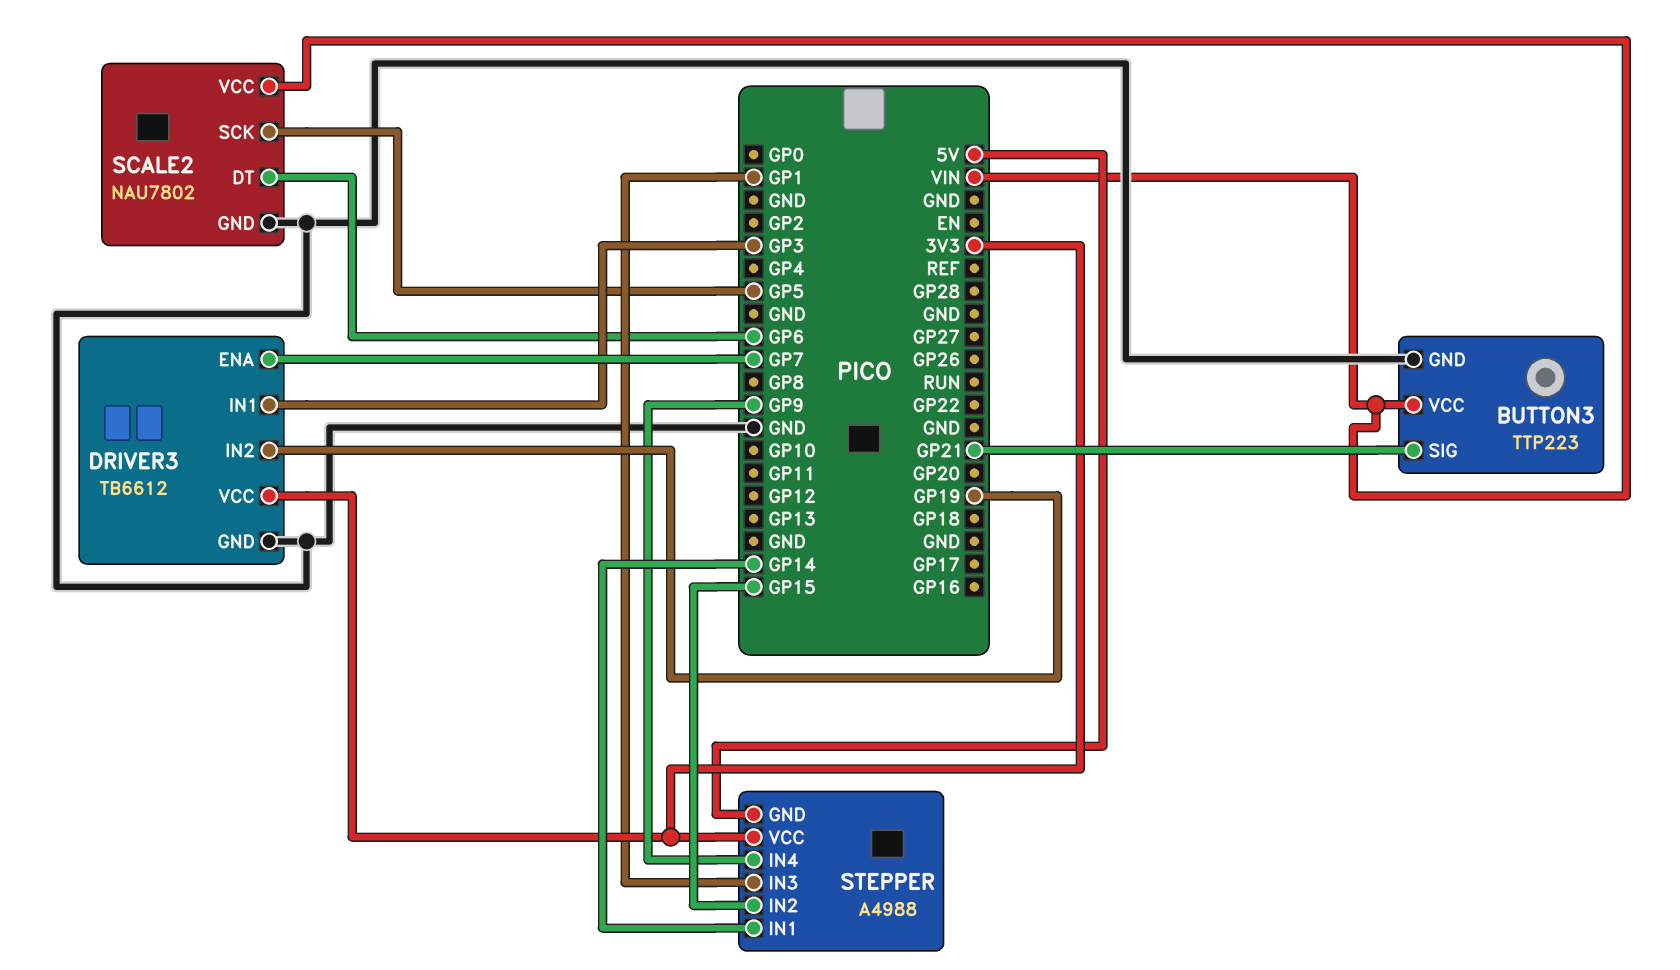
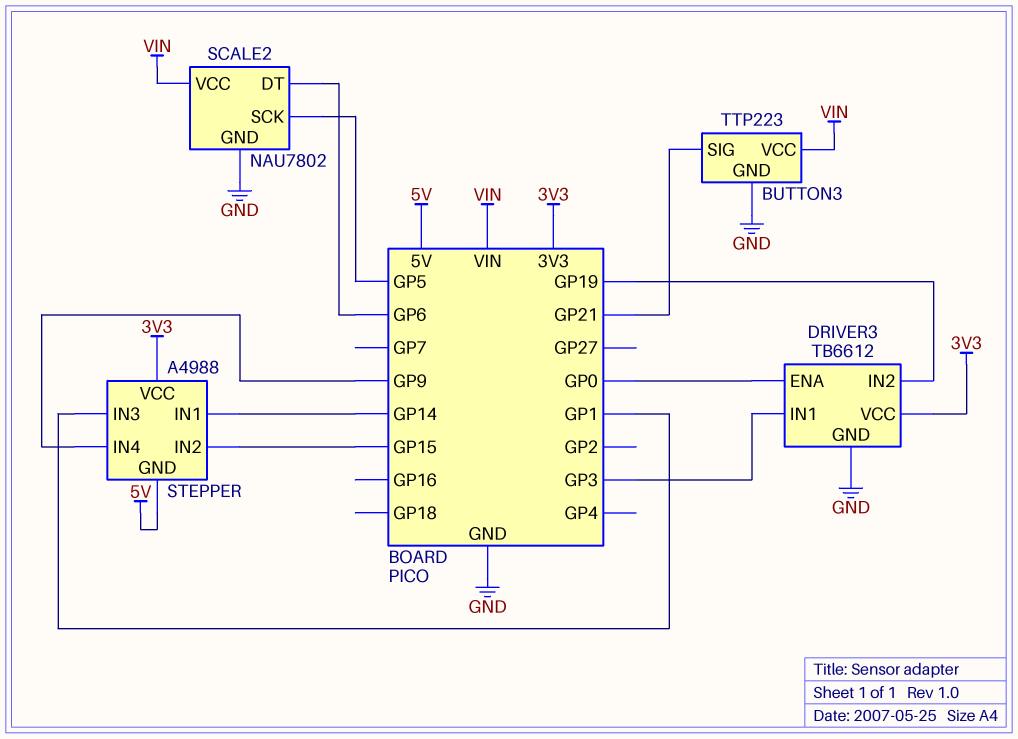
DRIVER3 pin ENA: GP7 -> GP0

